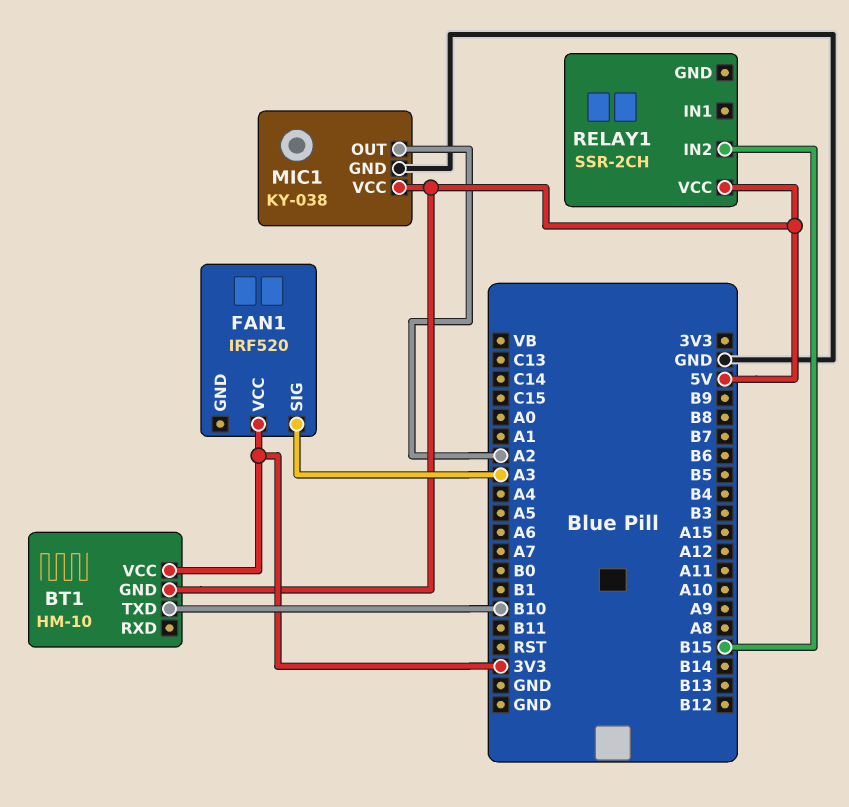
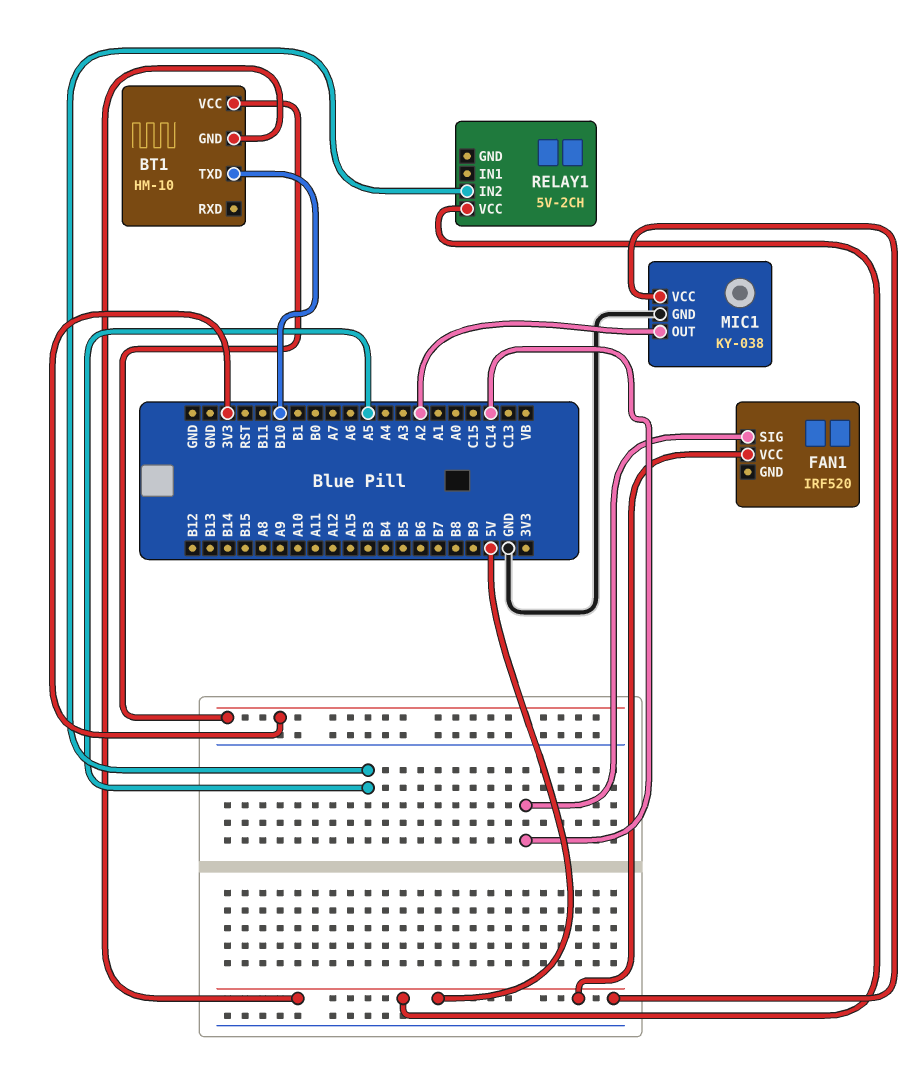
FAN1 pin SIG: A3 -> C14
FAN1 pin VCC: 3V3 -> 5V
RELAY1: SSR-2CH -> 5V-2CH
RELAY1 pin IN2: B15 -> A5

